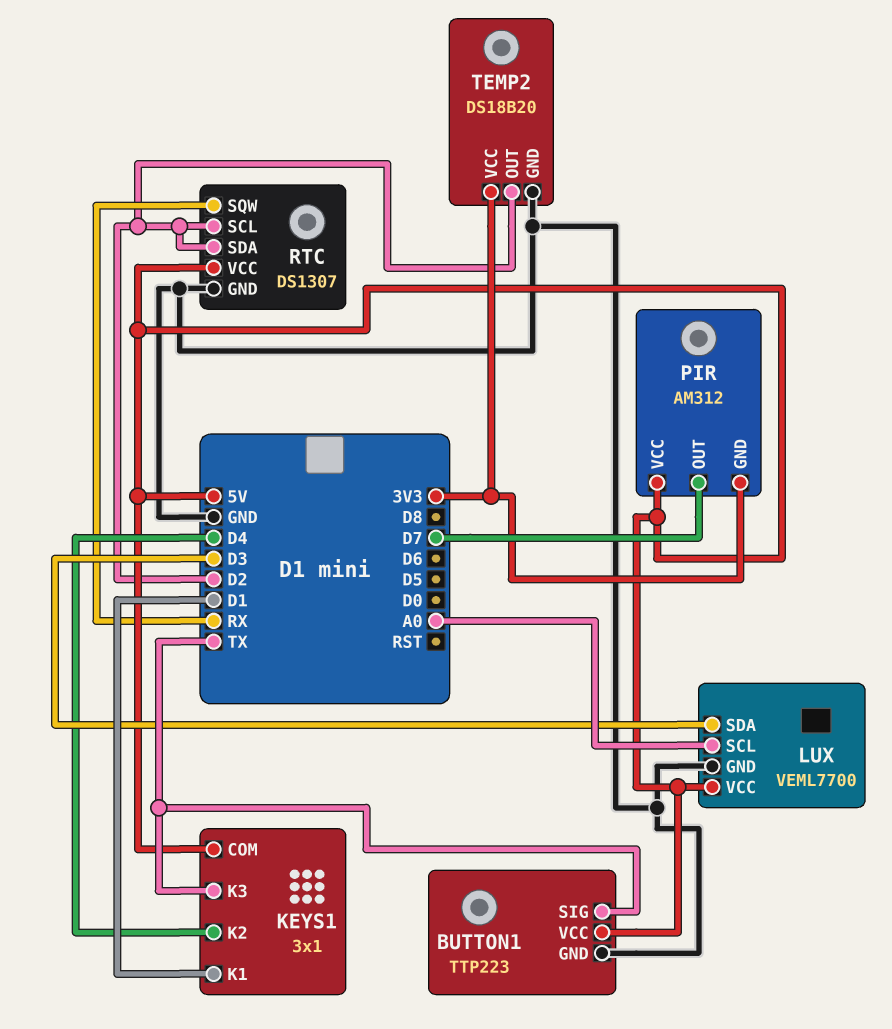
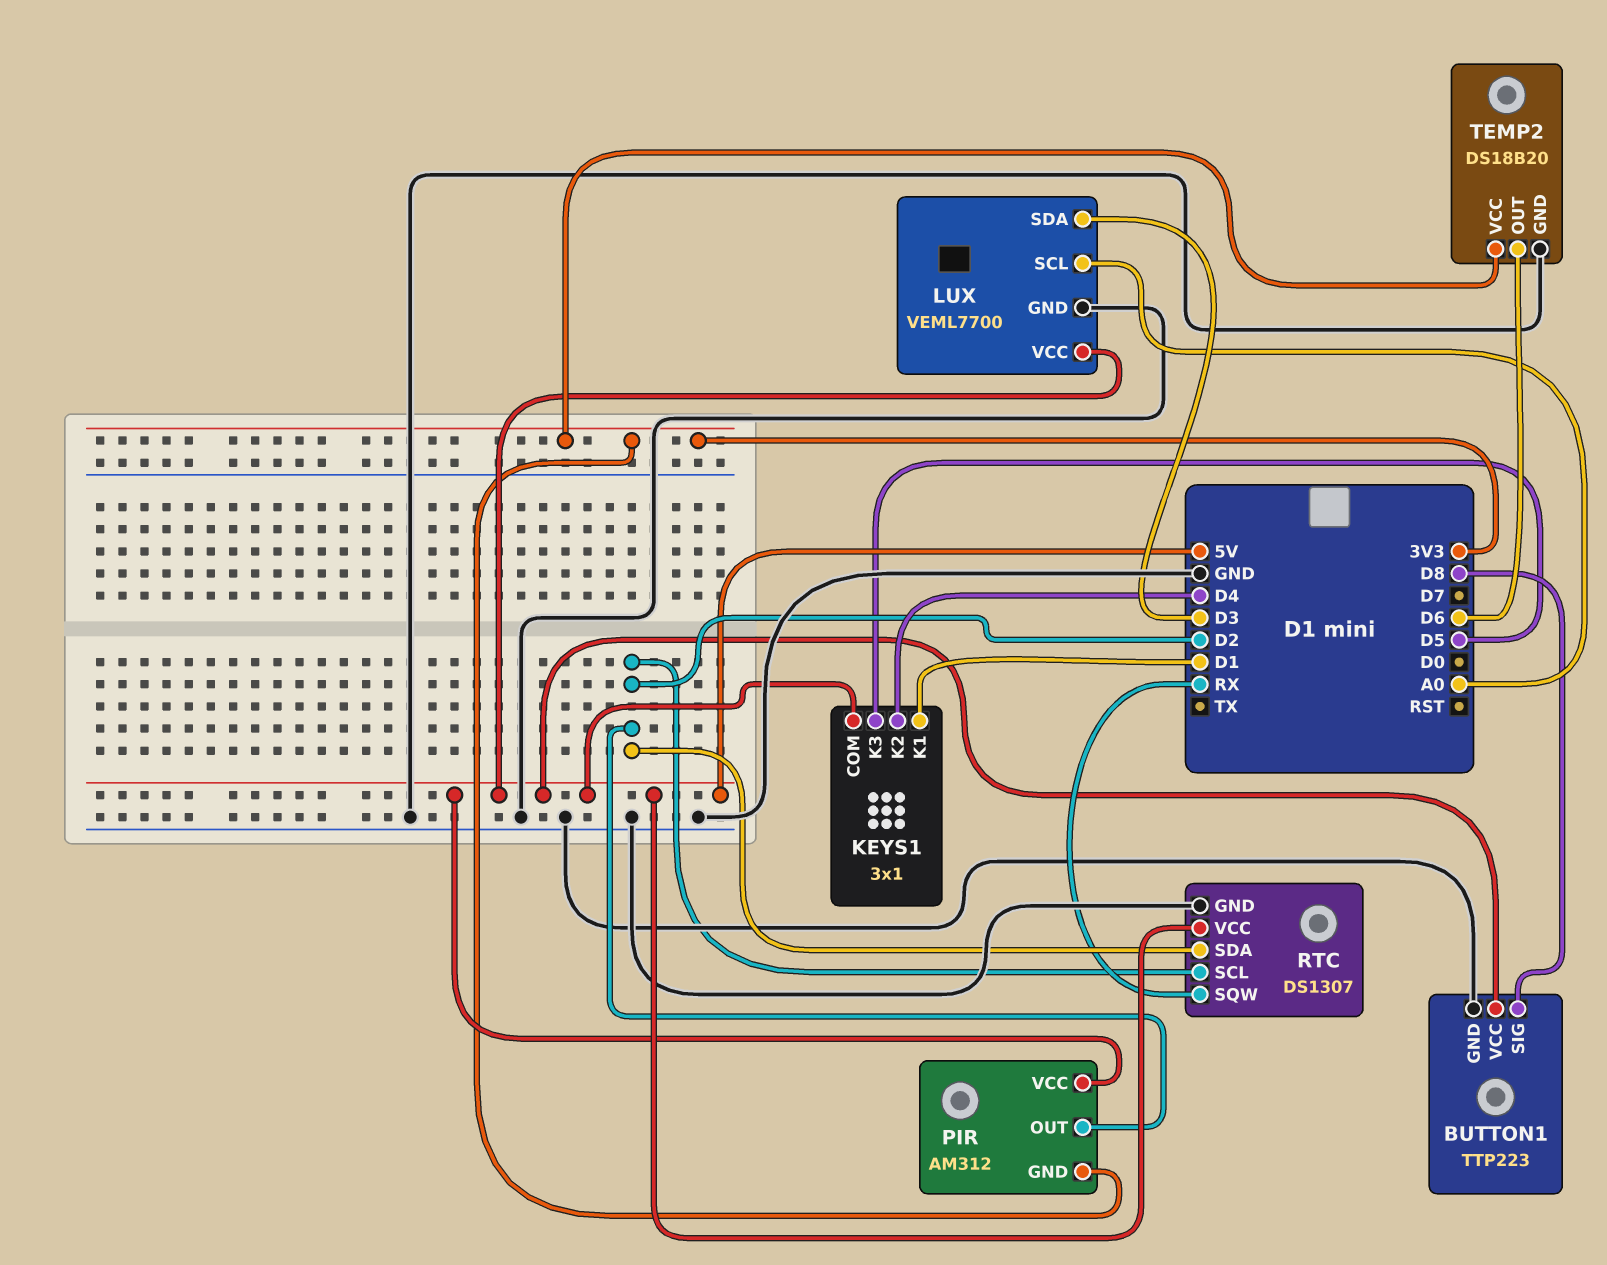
BUTTON1 pin SIG: TX -> D8
KEYS1 pin K3: TX -> D5
PIR pin OUT: D7 -> D2
TEMP2 pin OUT: D2 -> D6

